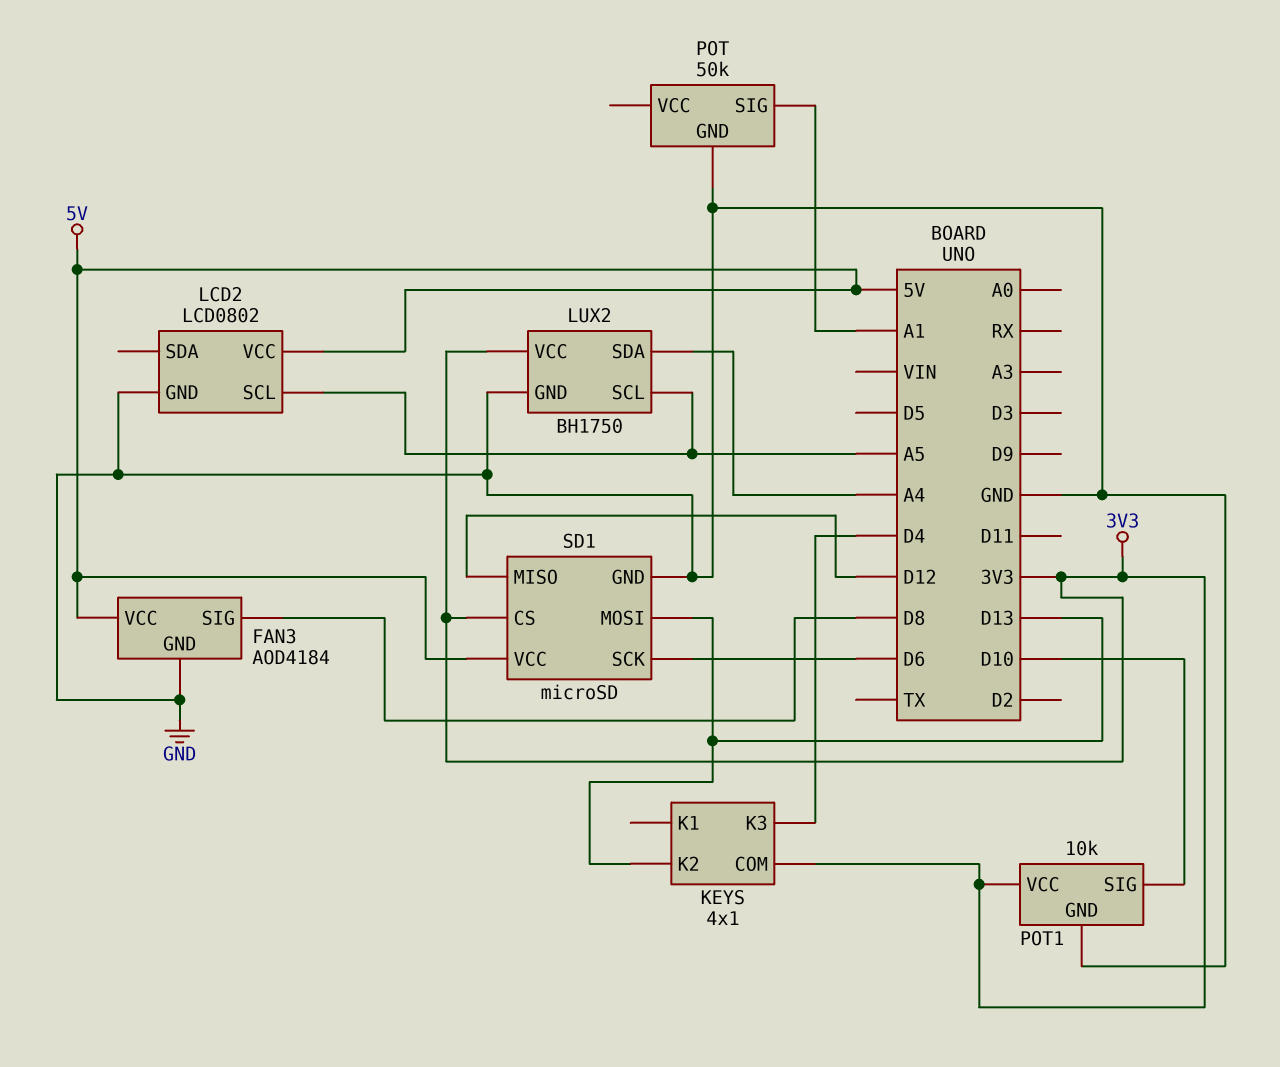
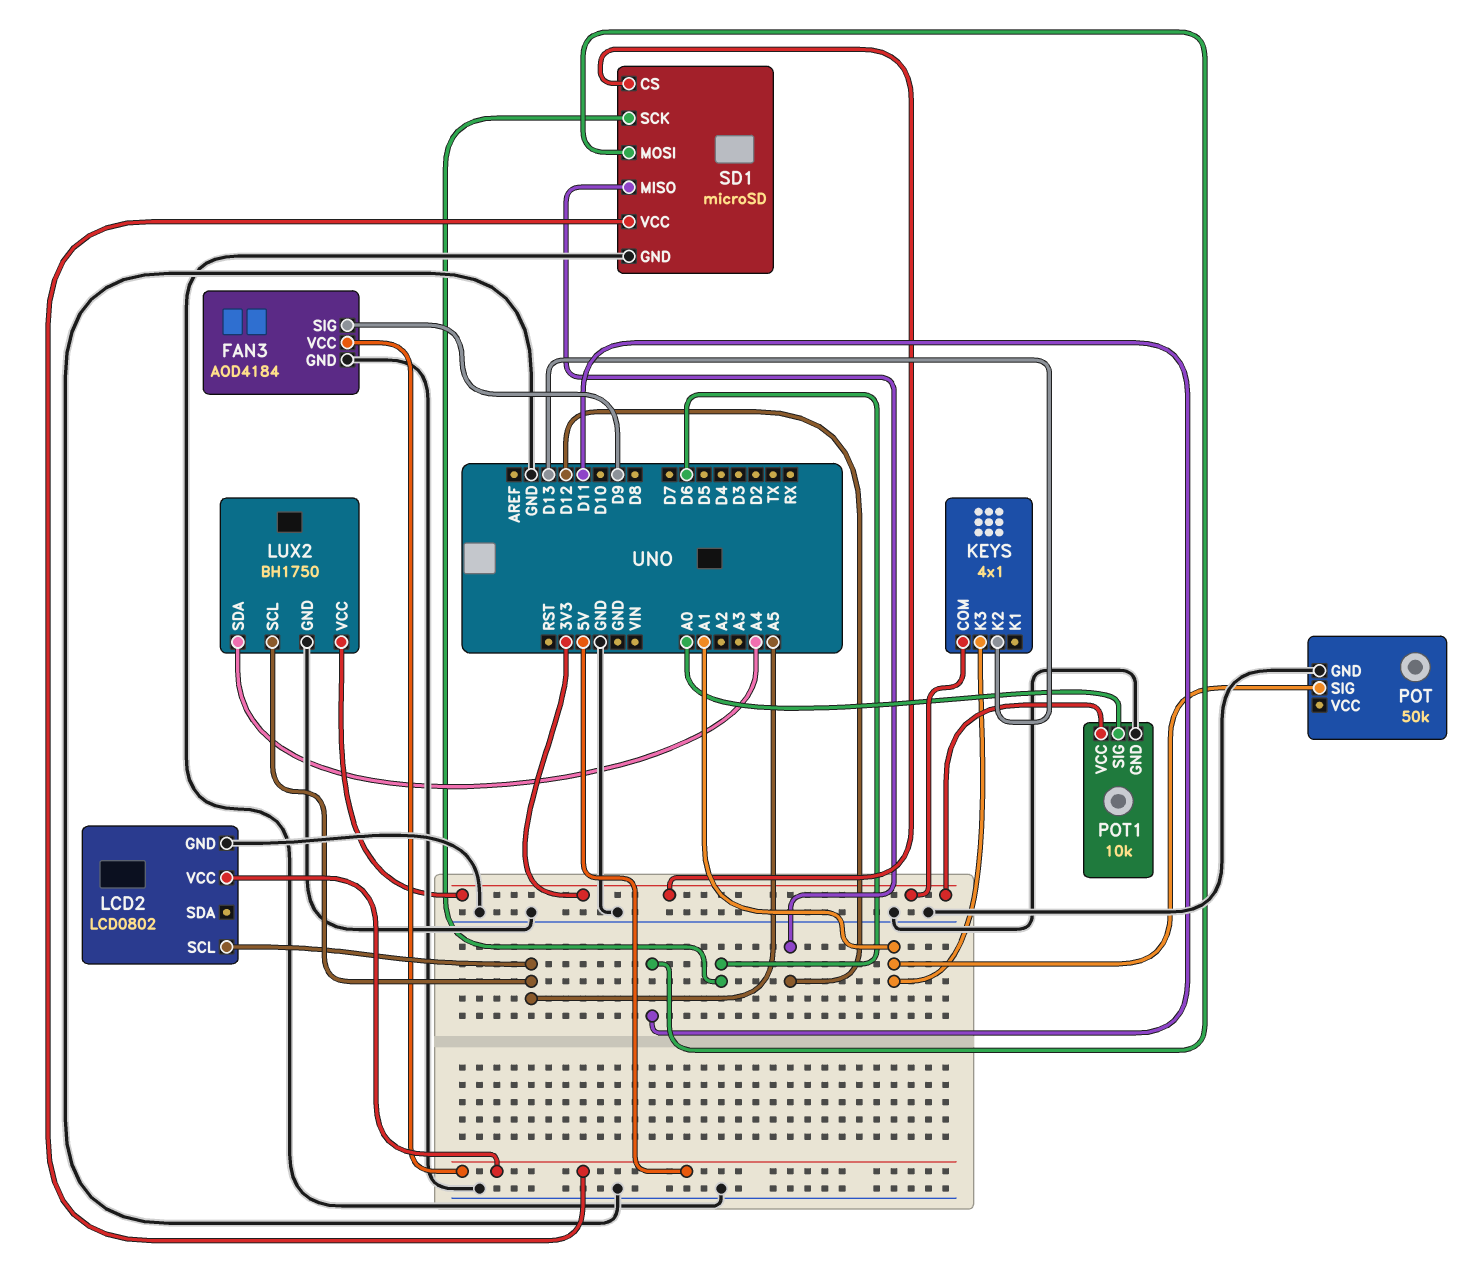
FAN3 pin SIG: D8 -> D9
KEYS pin K3: D4 -> A1
POT1 pin SIG: D10 -> A0
SD1 pin MOSI: D13 -> D11

